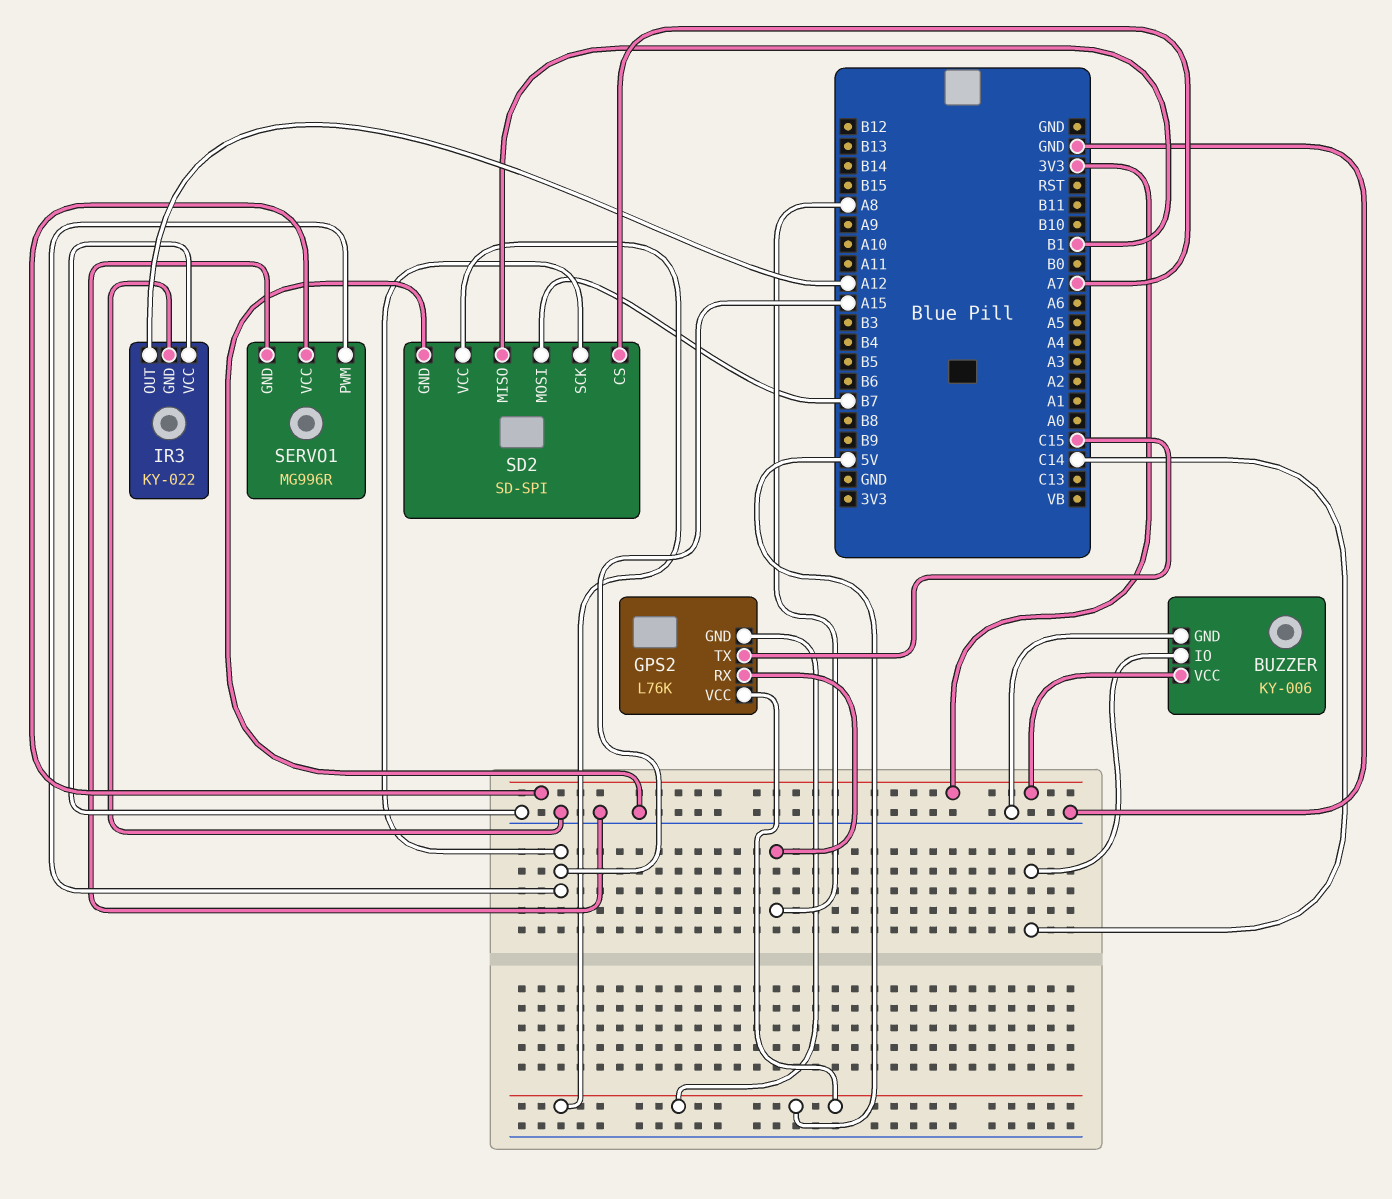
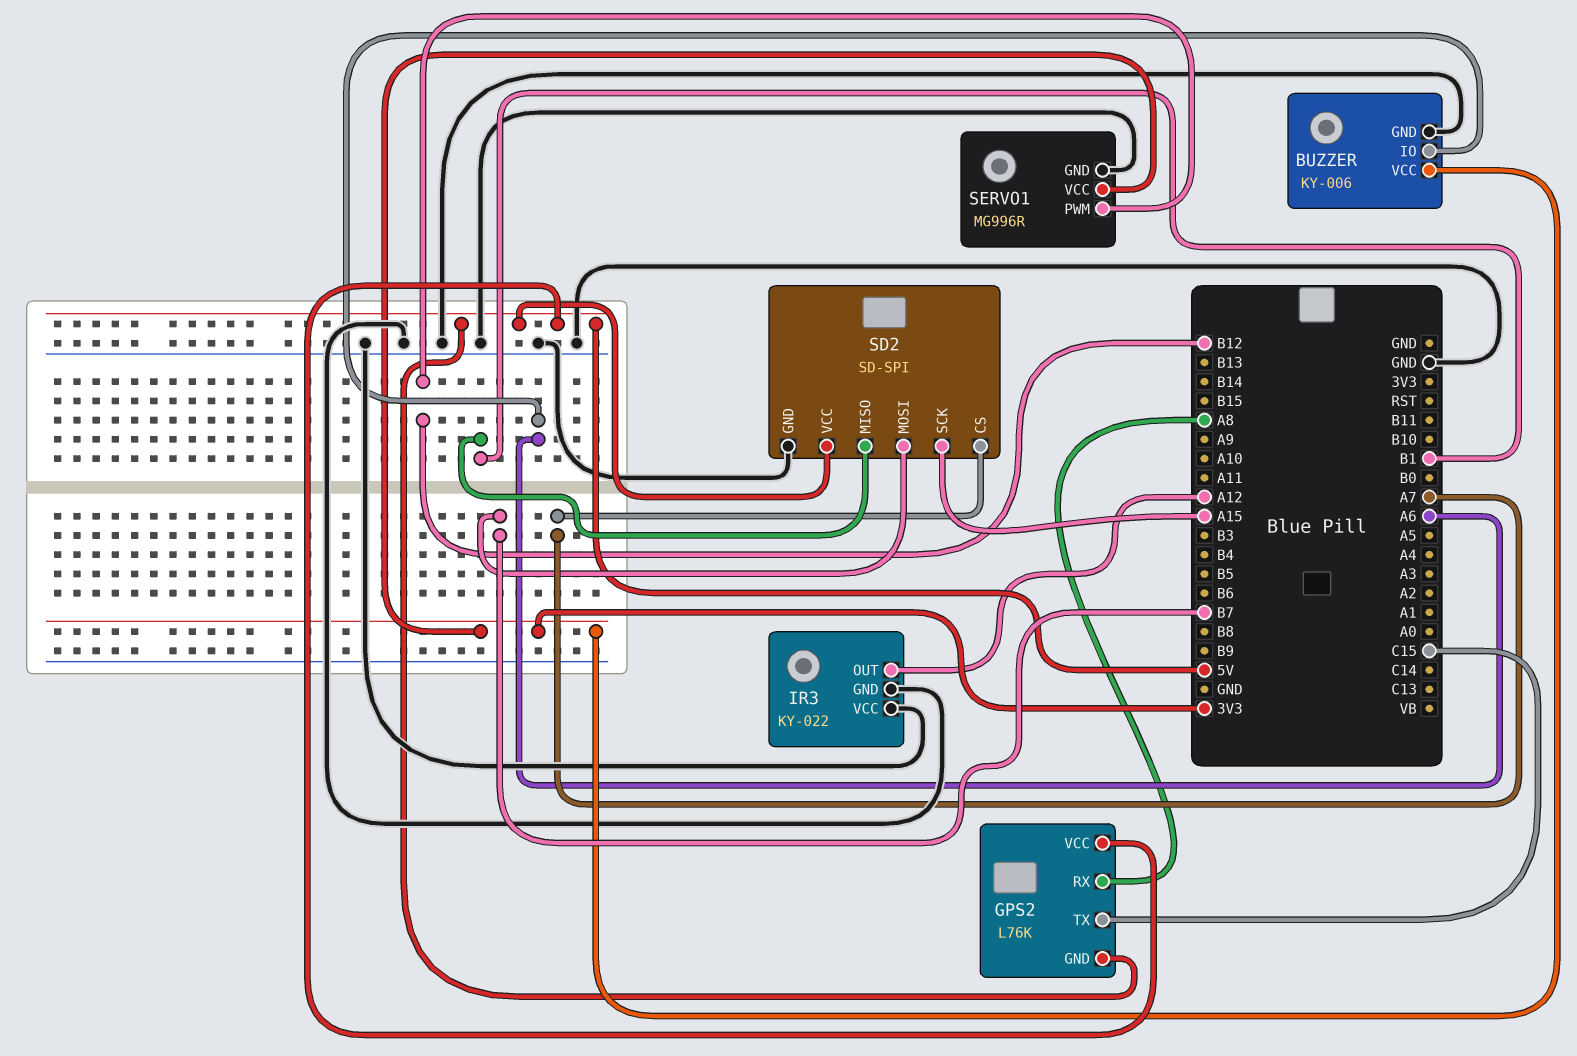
BUZZER pin IO: C14 -> A6
SERVO1 pin PWM: A15 -> B12

